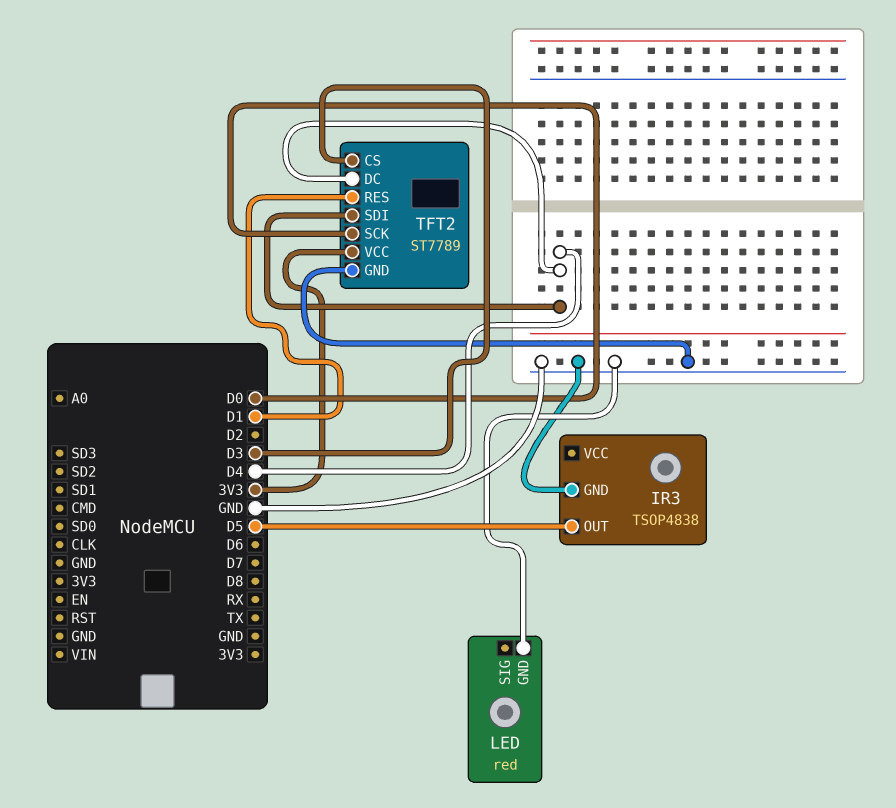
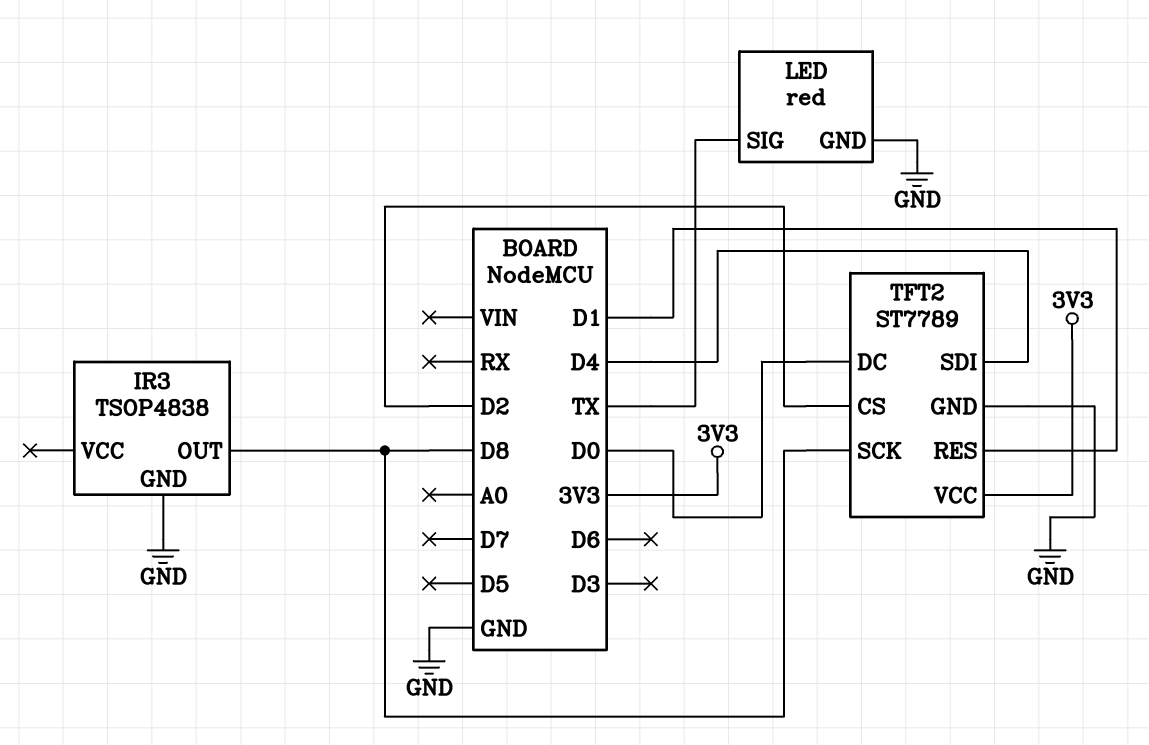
IR3 pin OUT: D5 -> D8
LED pin SIG: none -> TX
TFT2 pin CS: D3 -> D2
TFT2 pin DC: D4 -> D0
TFT2 pin SCK: D0 -> D8

